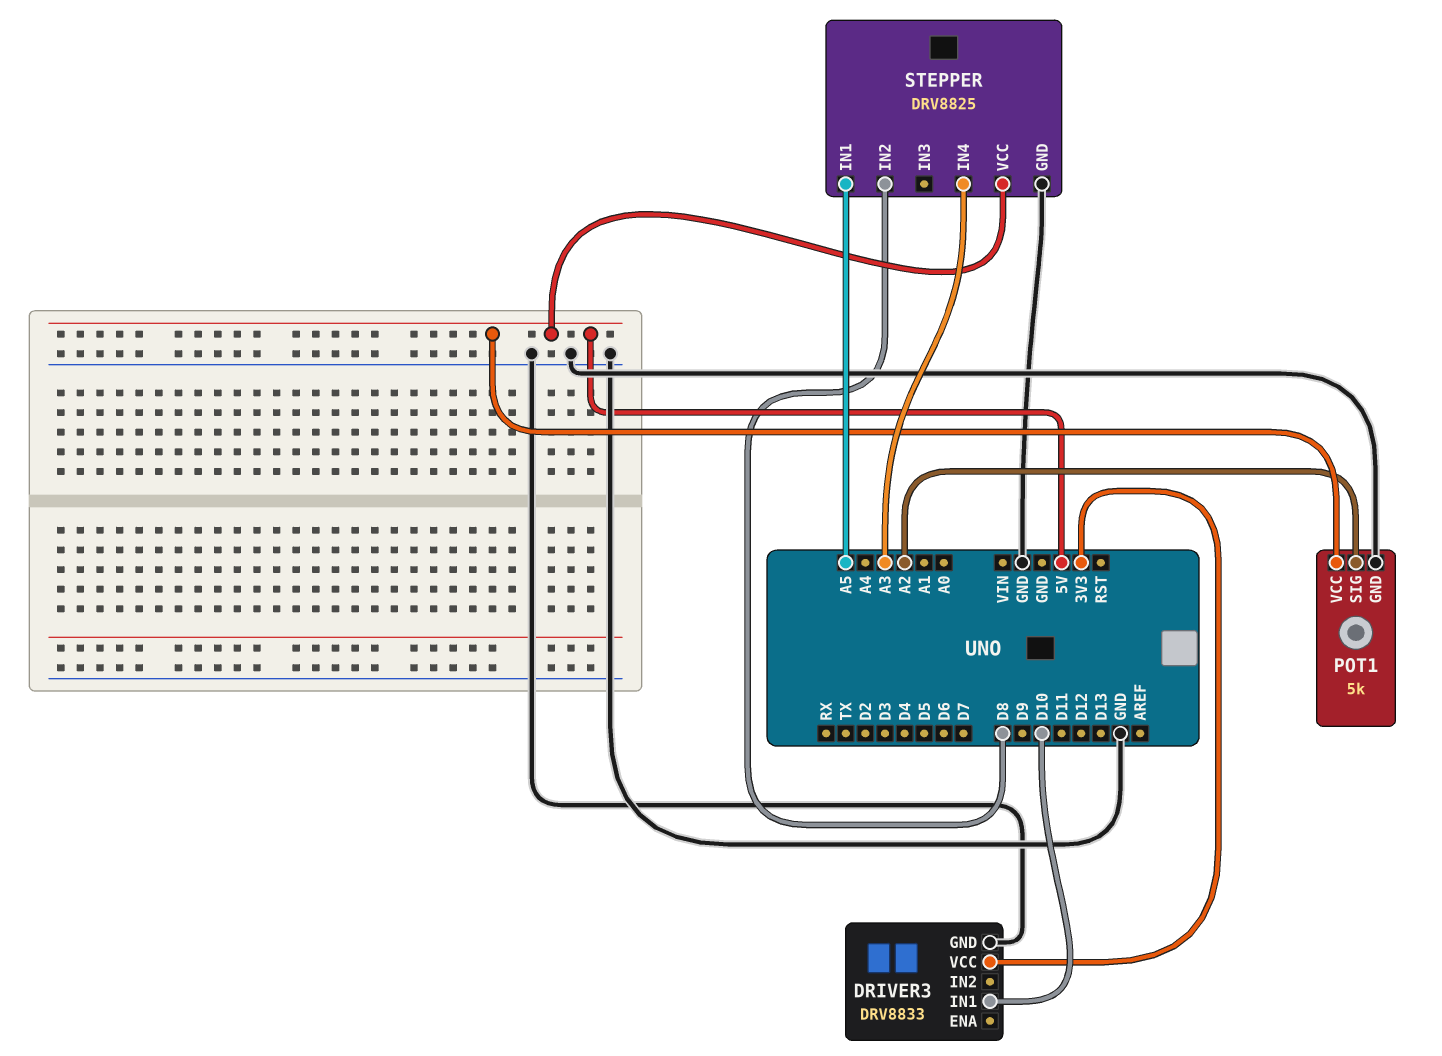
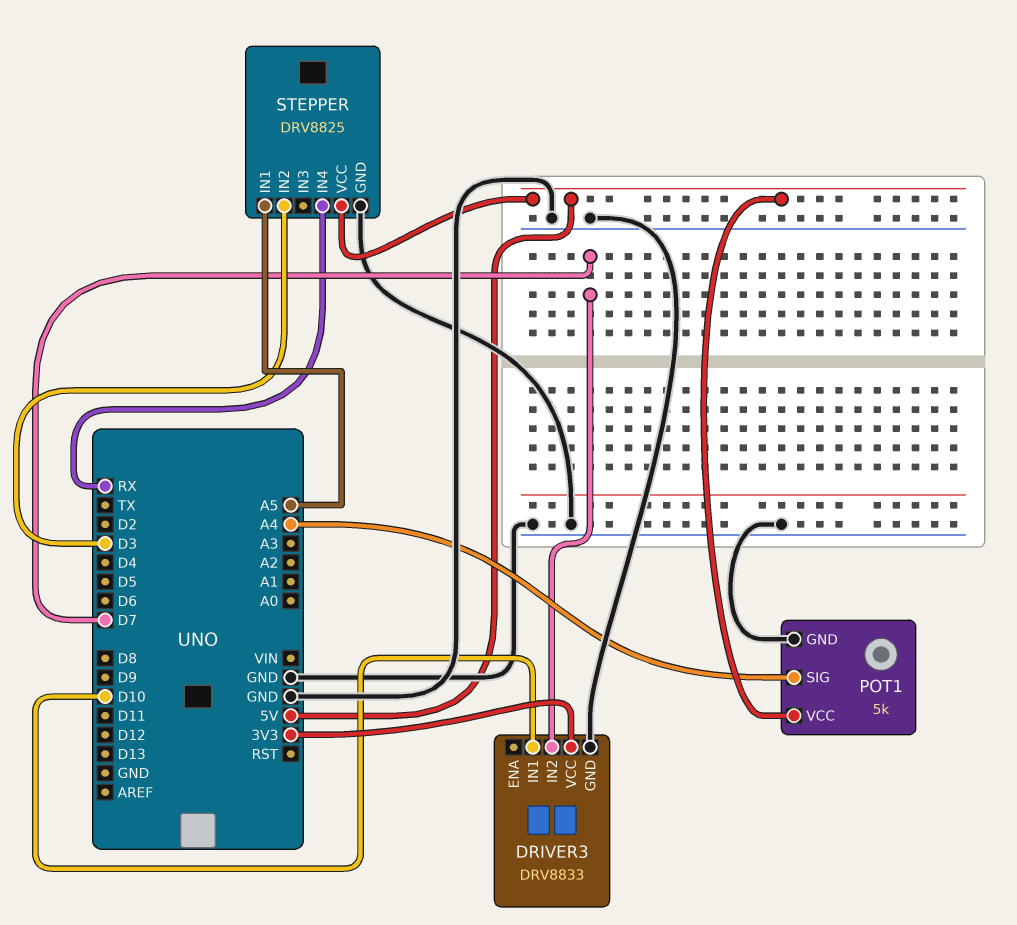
DRIVER3 pin IN2: none -> D7
POT1 pin SIG: A2 -> A4
STEPPER pin IN2: D8 -> D3
STEPPER pin IN4: A3 -> RX

